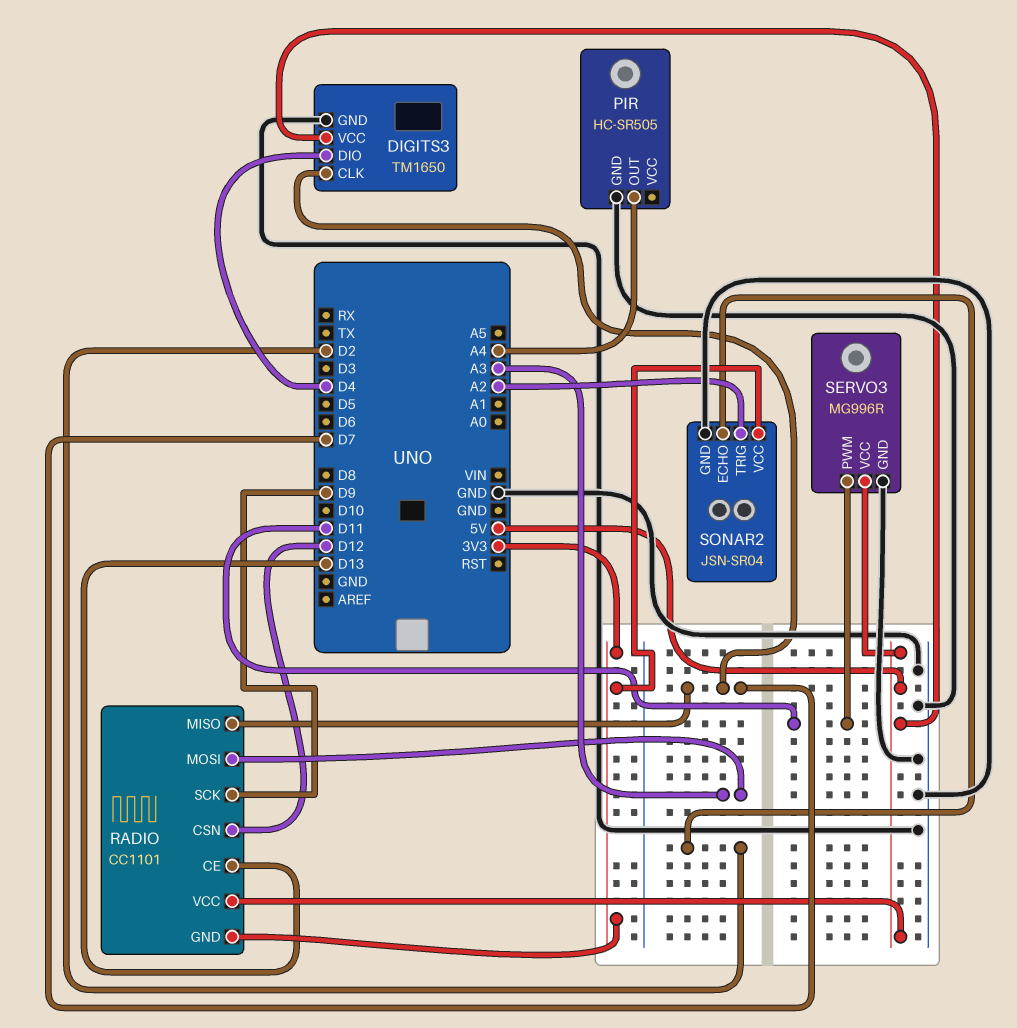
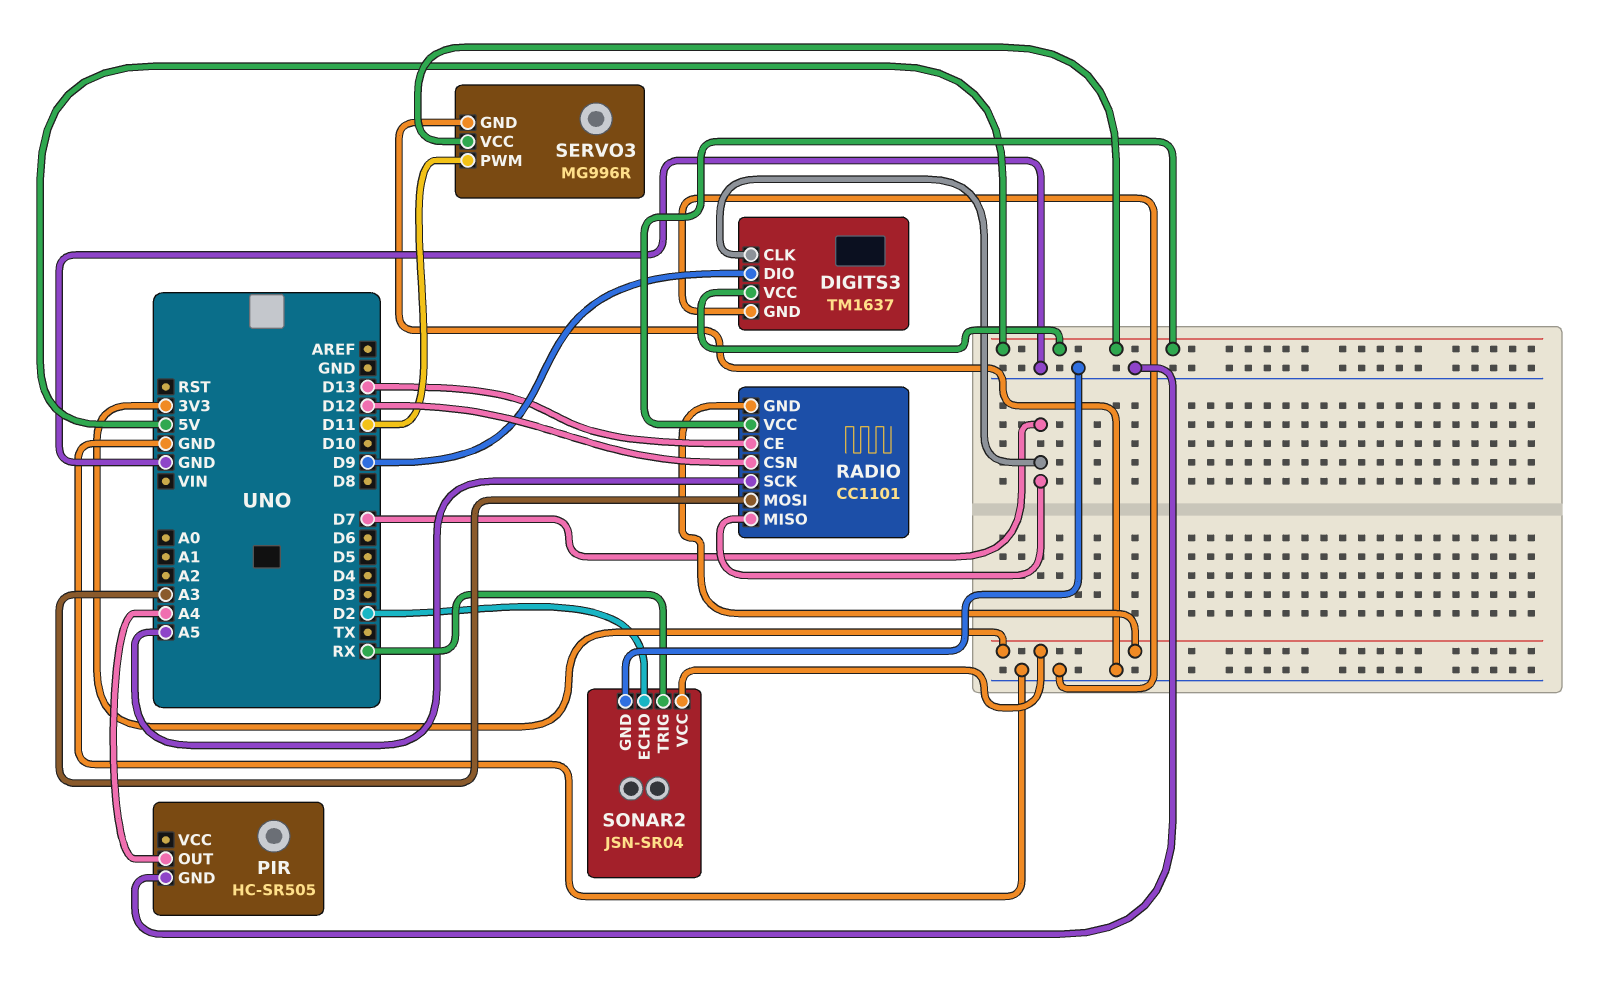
DIGITS3: TM1650 -> TM1637
DIGITS3 pin DIO: D4 -> D9
RADIO pin SCK: D9 -> A5
SONAR2 pin TRIG: A2 -> RX

